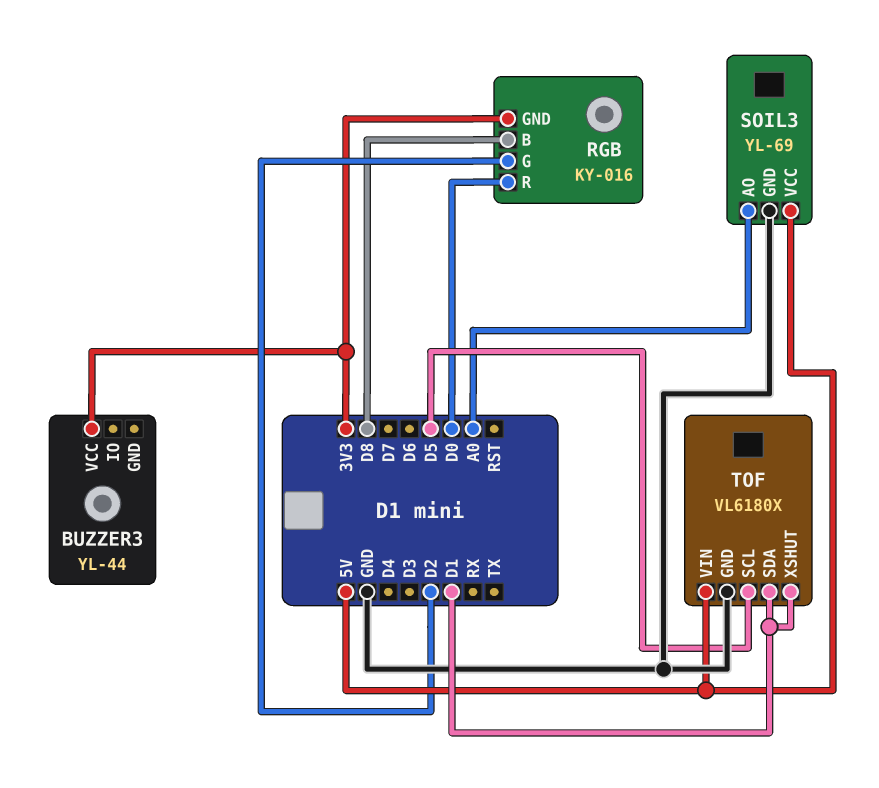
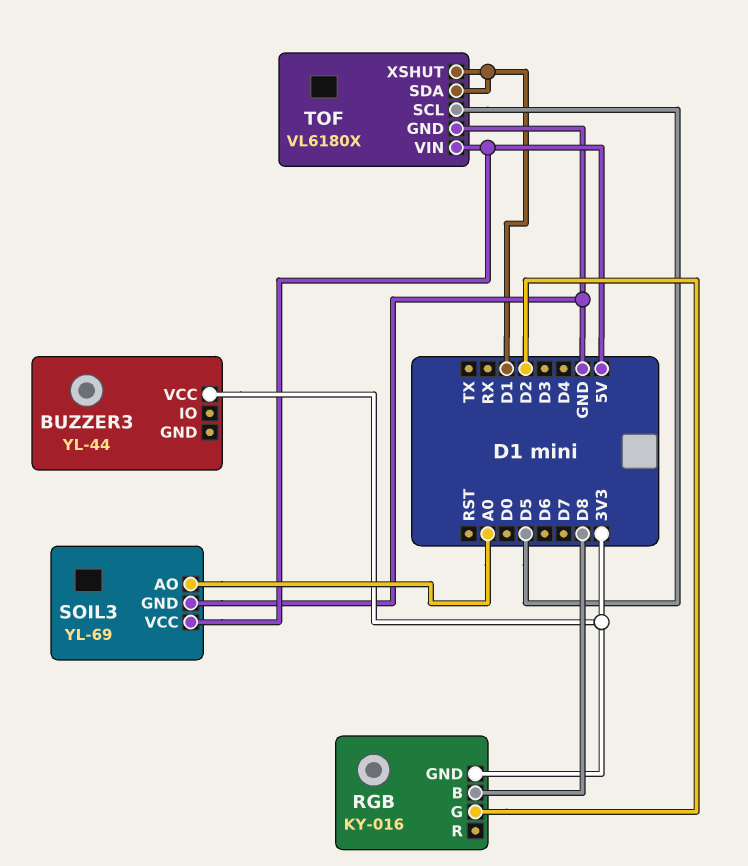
RGB pin R: D0 -> none

